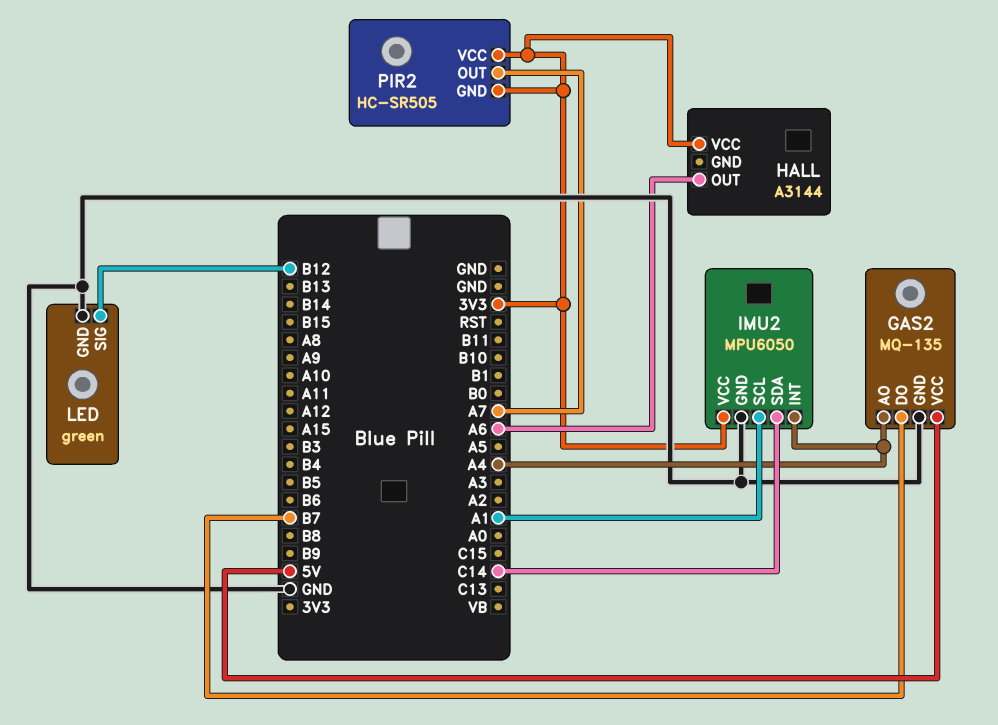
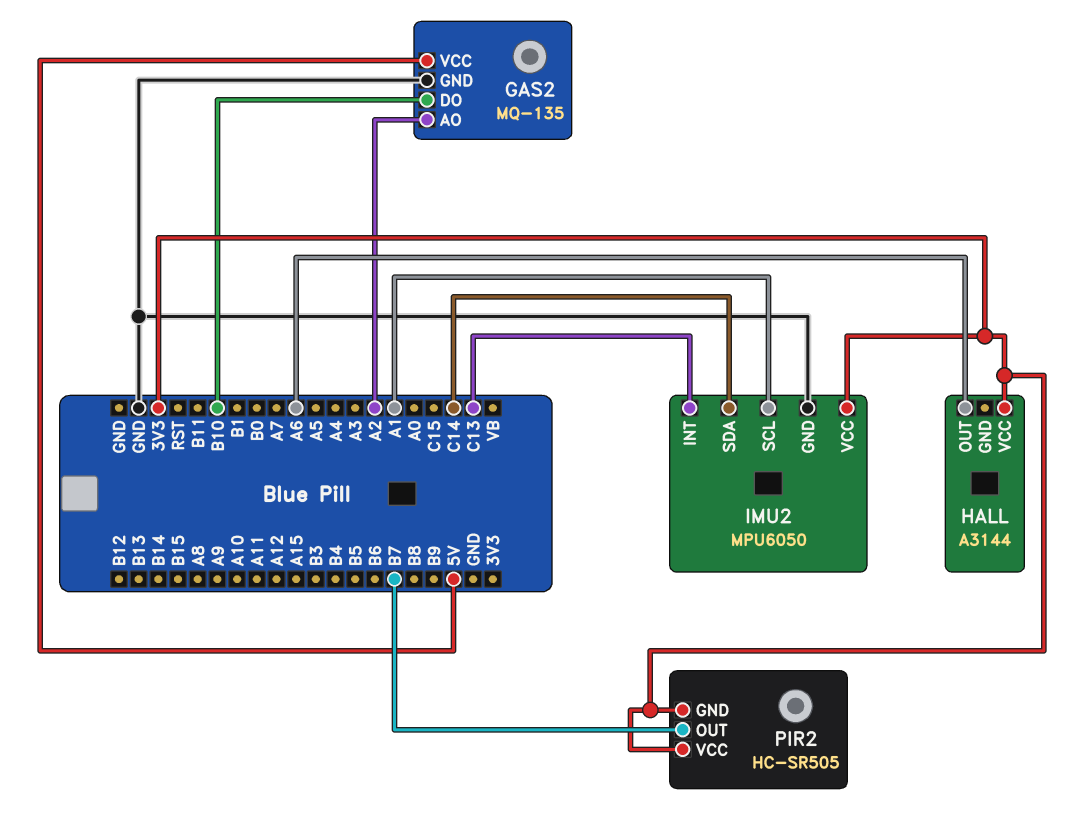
GAS2 pin AO: A4 -> A2
GAS2 pin DO: B7 -> B10
IMU2 pin INT: A4 -> C13
LED: green -> none
LED pin GND: GND -> none
LED pin SIG: B12 -> none
PIR2 pin OUT: A7 -> B7

